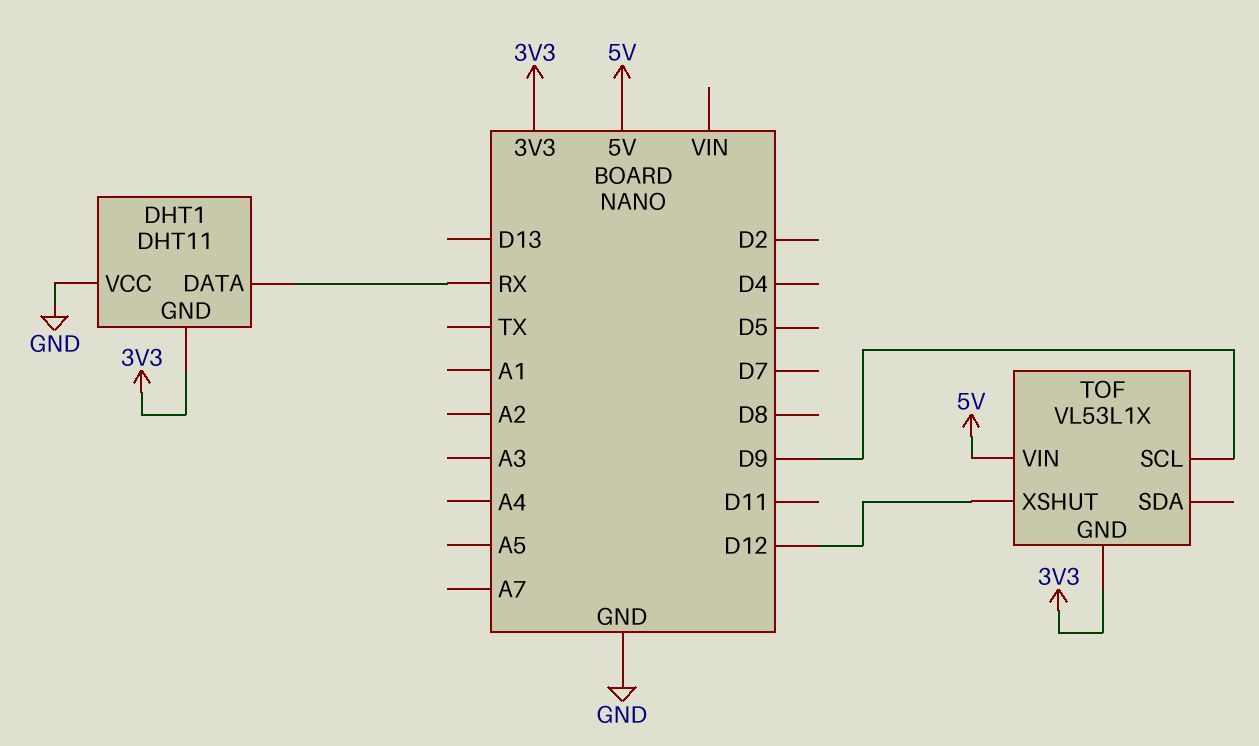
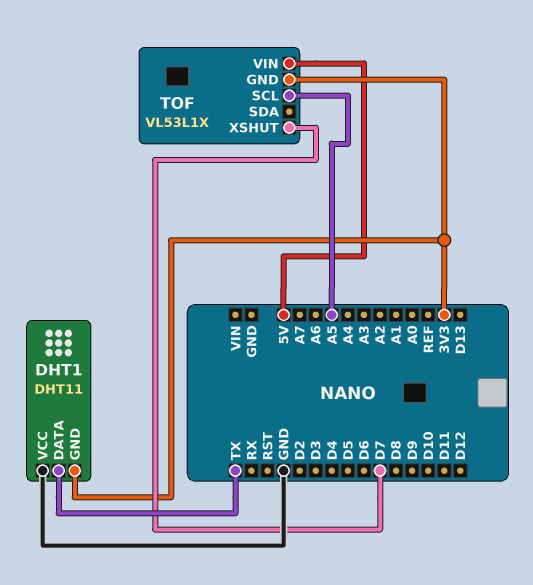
DHT1 pin DATA: RX -> TX
TOF pin SCL: D9 -> A5
TOF pin XSHUT: D12 -> D7

